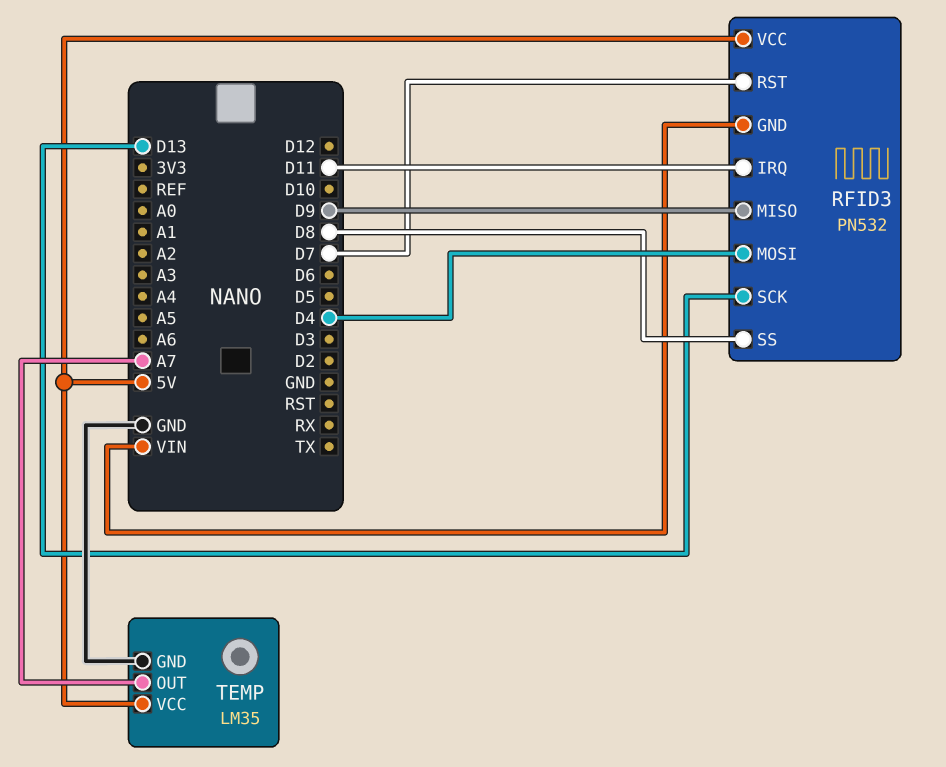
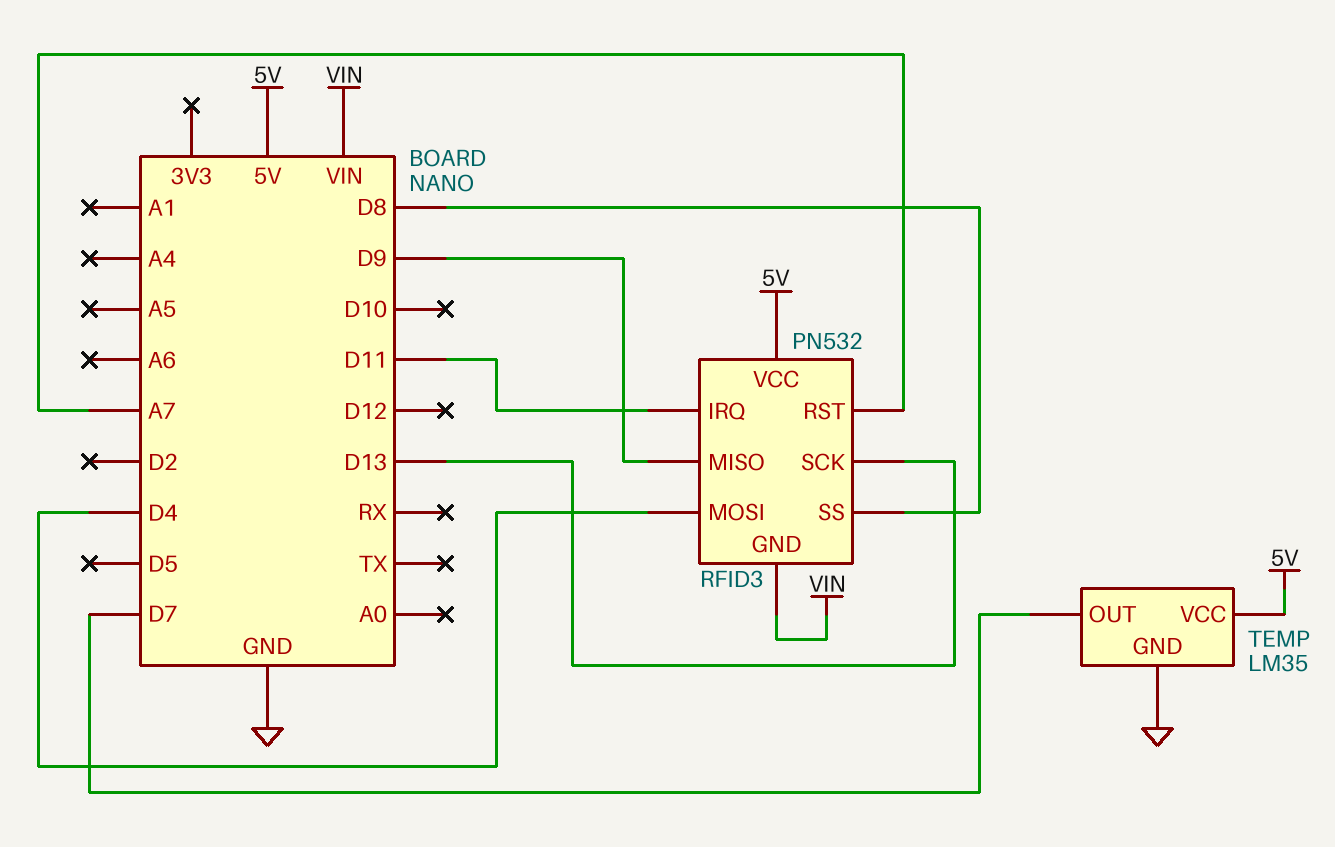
RFID3 pin RST: D7 -> A7
TEMP pin OUT: A7 -> D7

